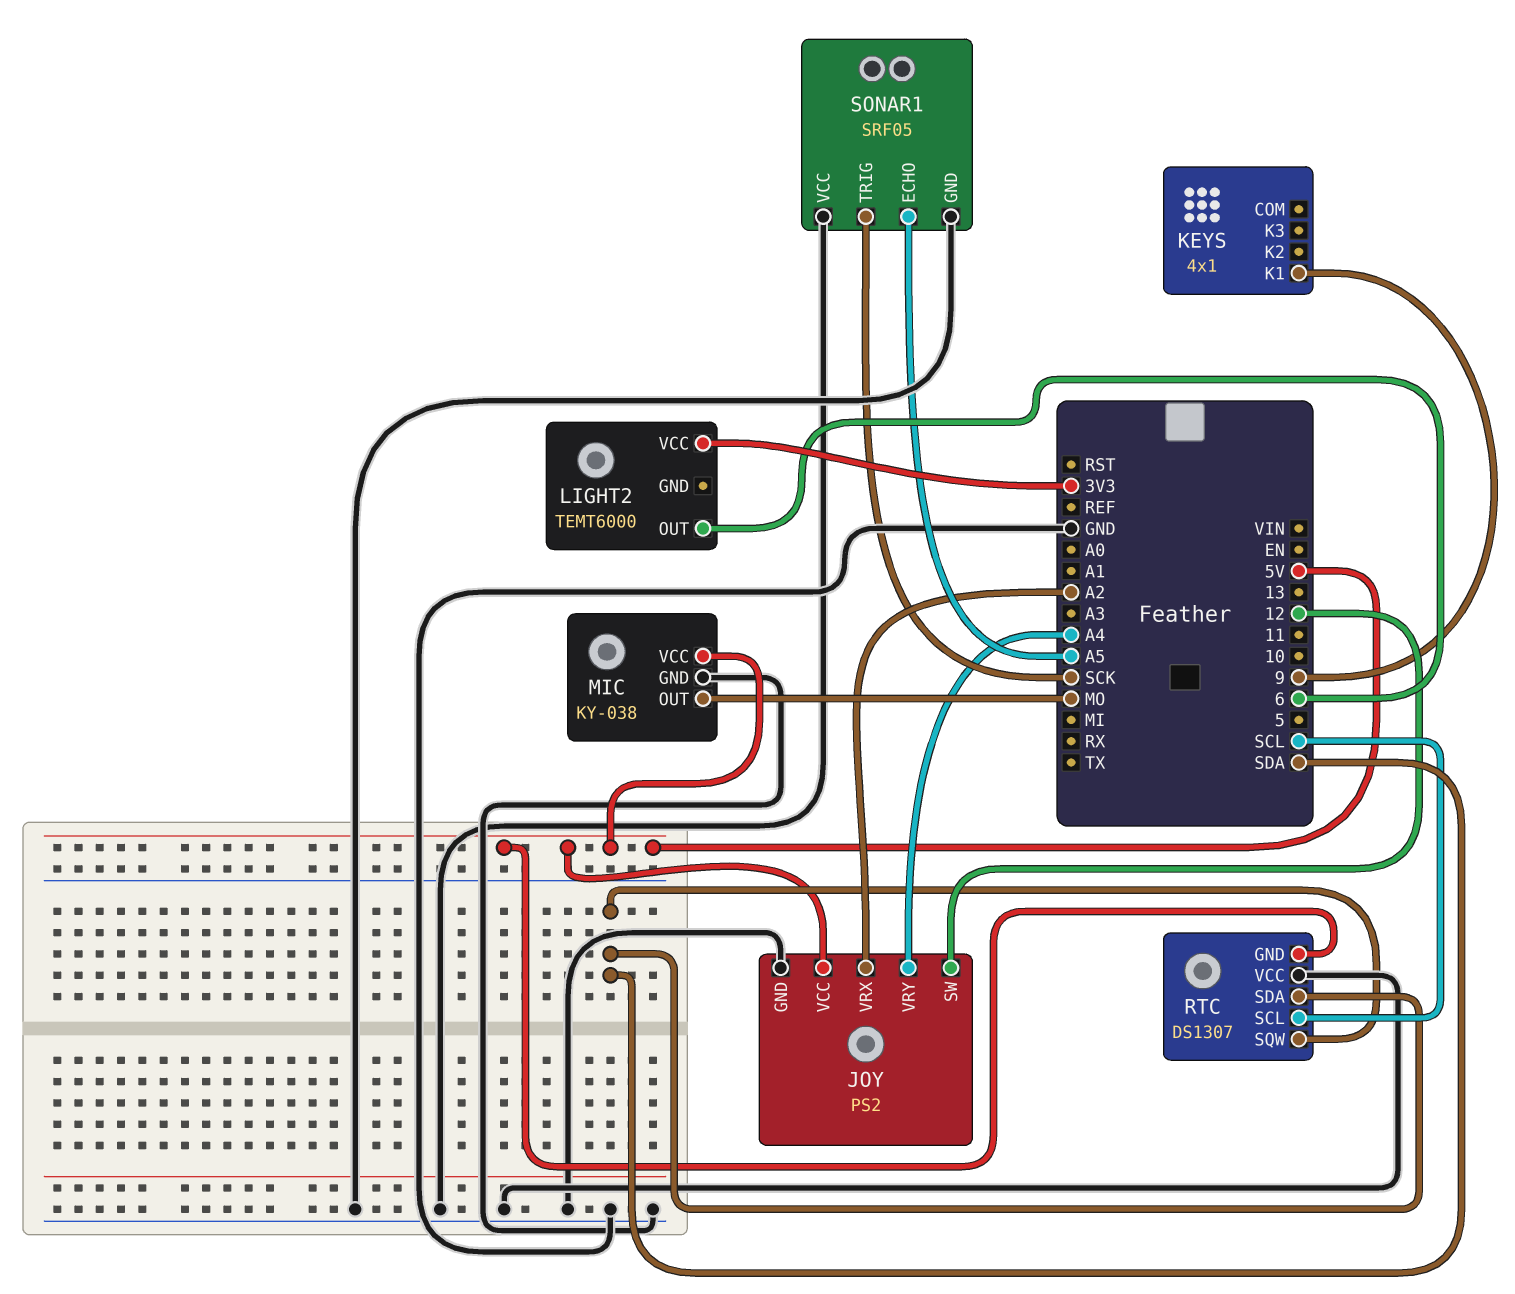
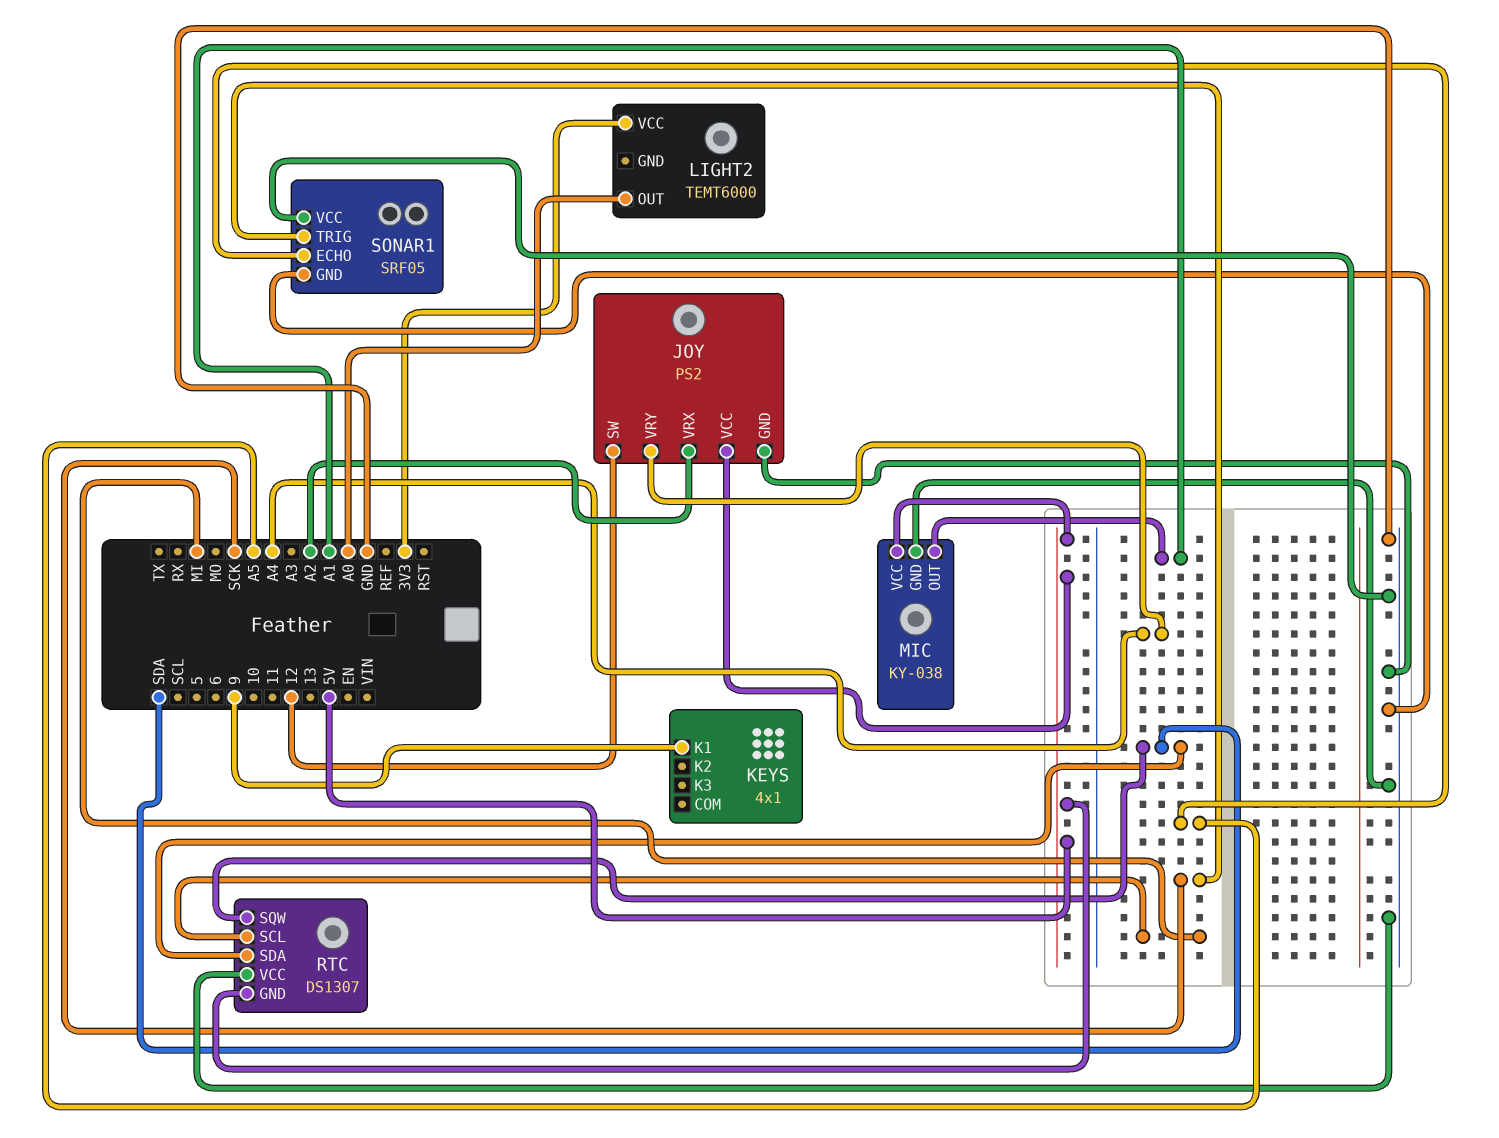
LIGHT2 pin OUT: 6 -> A0
MIC pin OUT: MO -> A1
RTC pin SCL: SCL -> MI

